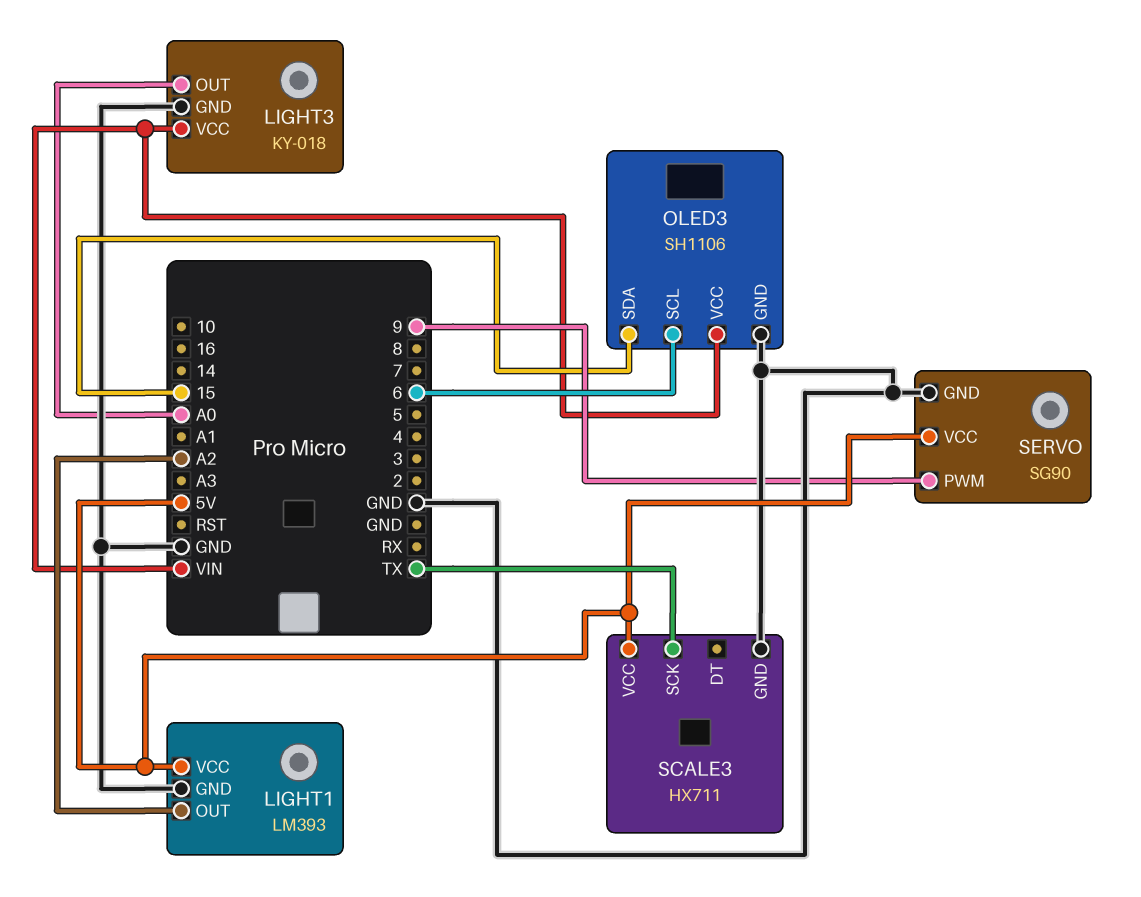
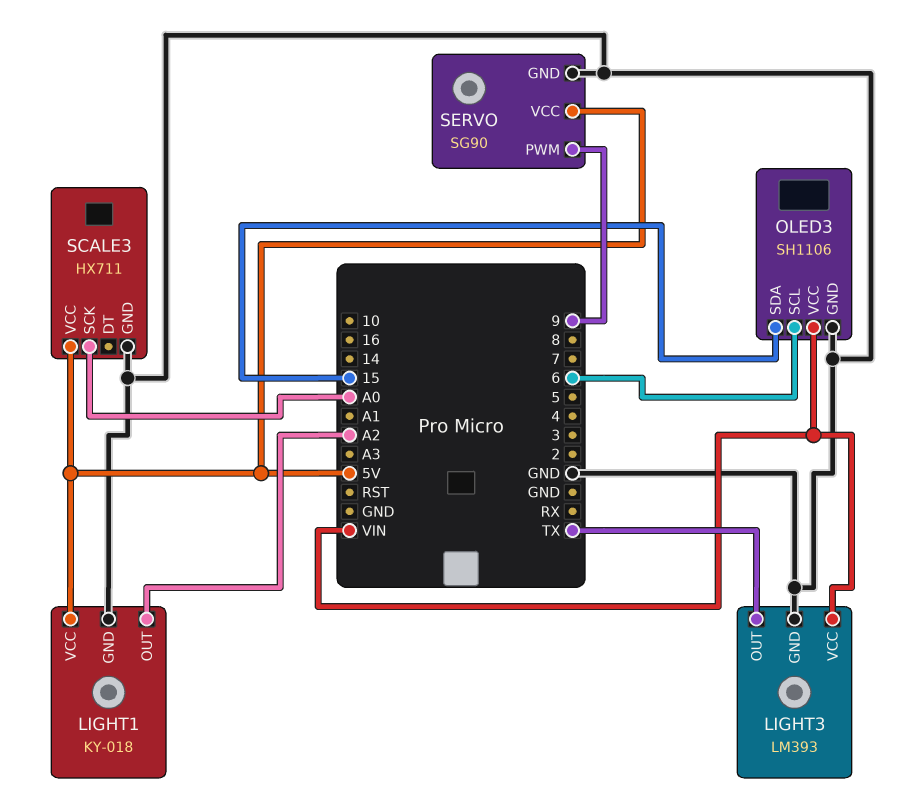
LIGHT1: LM393 -> KY-018
LIGHT3: KY-018 -> LM393
LIGHT3 pin OUT: A0 -> TX
SCALE3 pin SCK: TX -> A0

